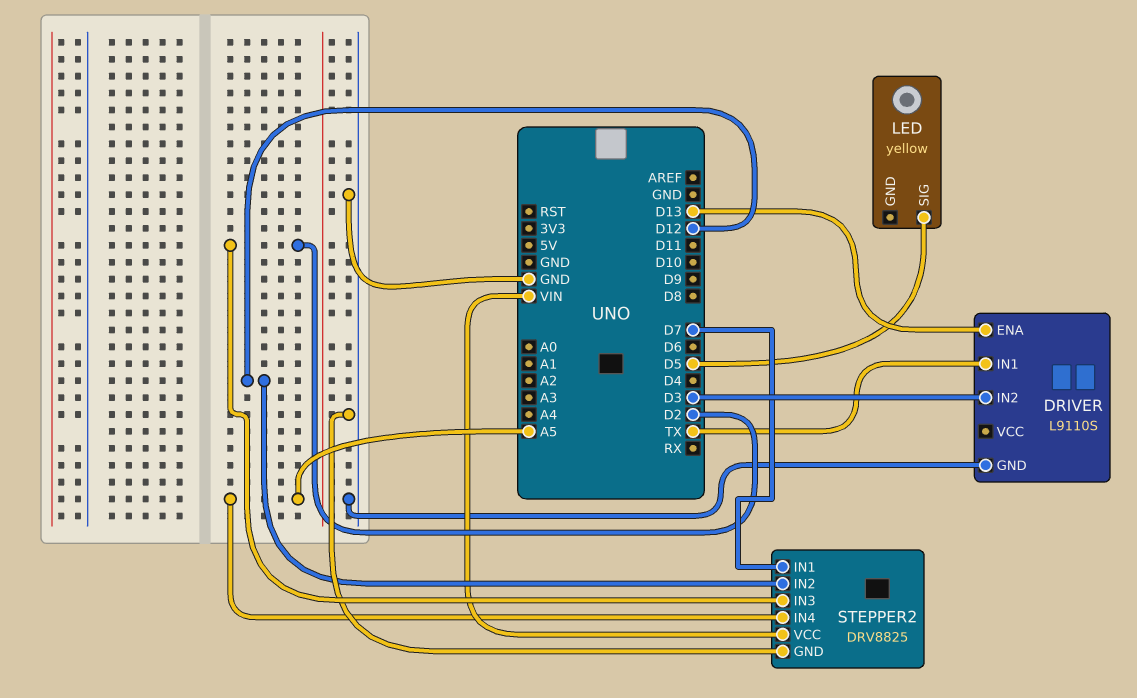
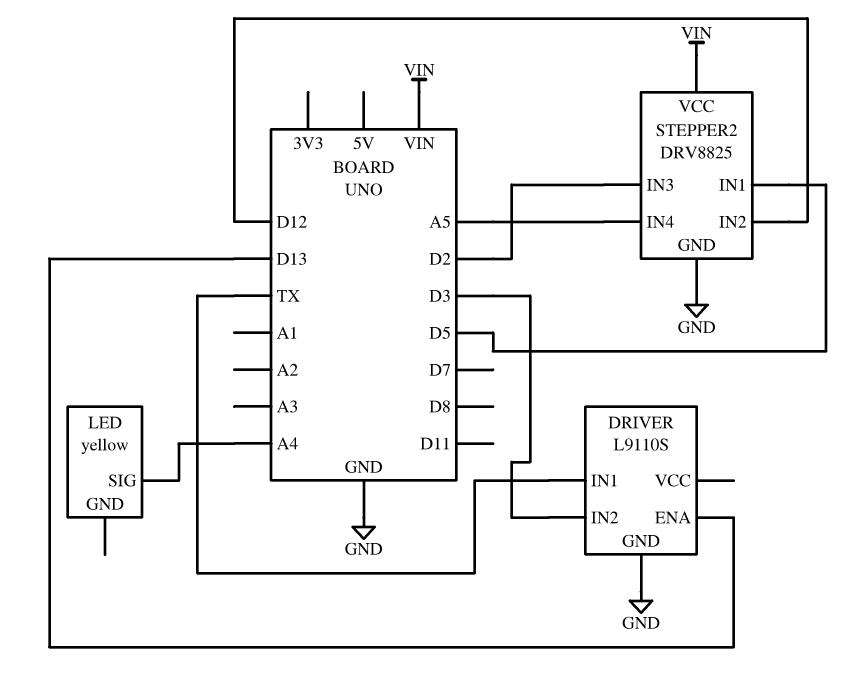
LED pin SIG: D5 -> A4
STEPPER2 pin IN1: D7 -> D5

